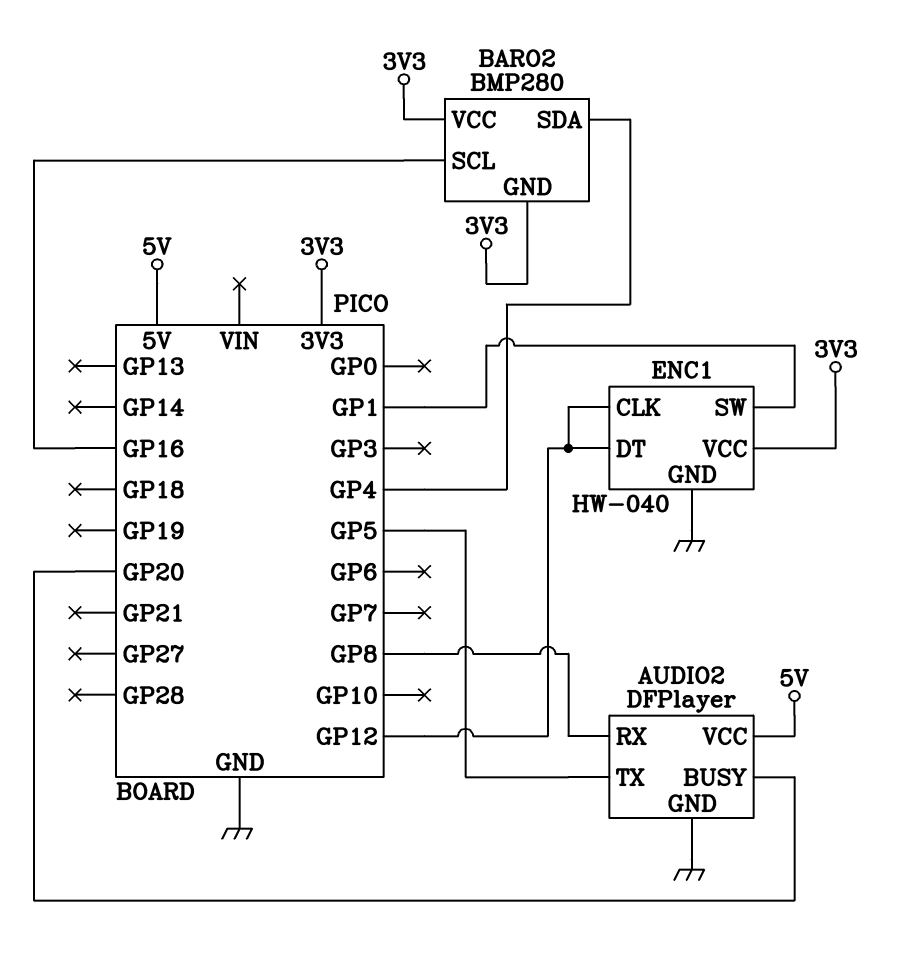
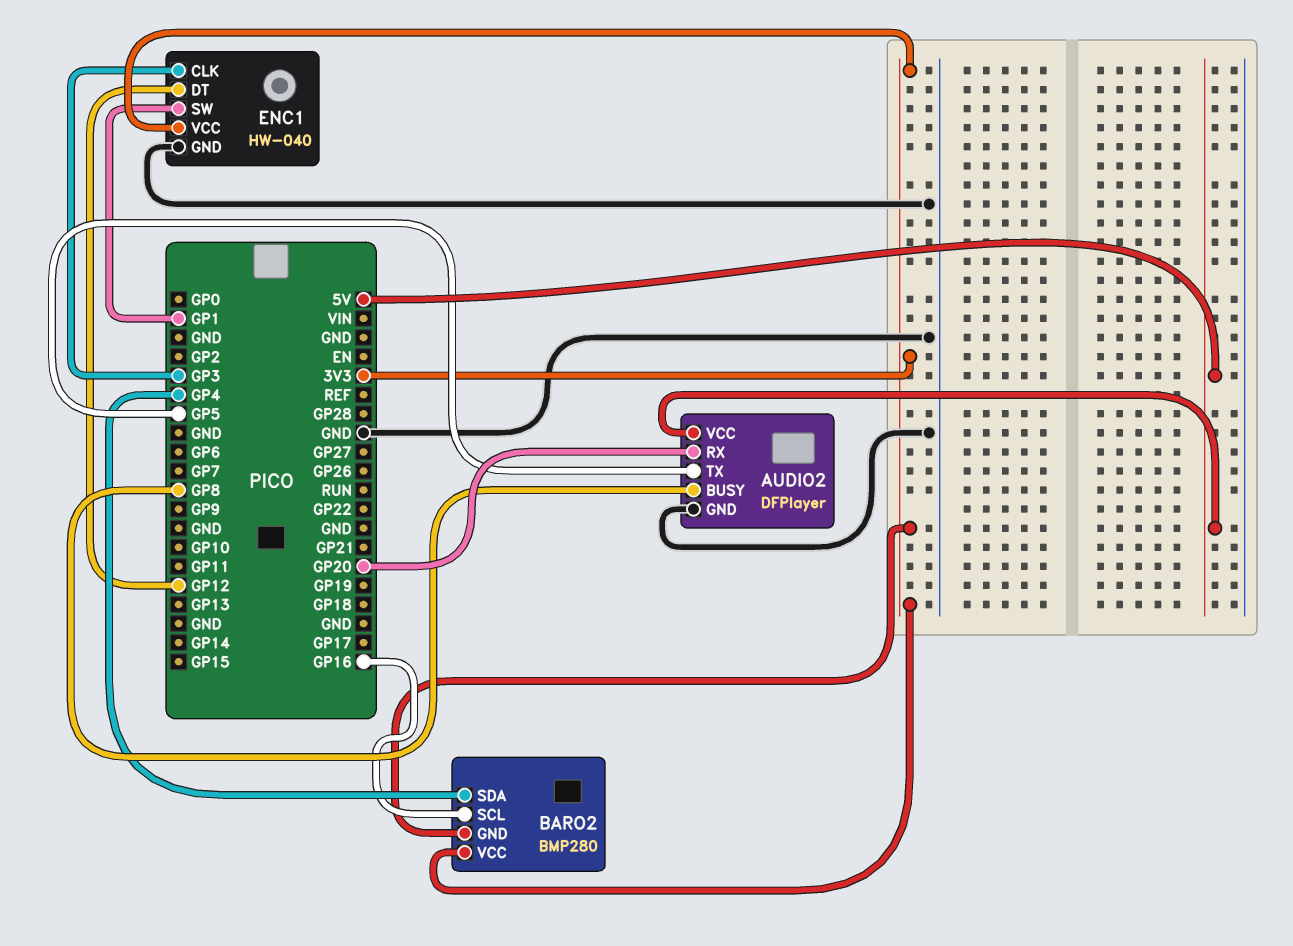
AUDIO2 pin BUSY: GP20 -> GP8
AUDIO2 pin RX: GP8 -> GP20
ENC1 pin CLK: GP12 -> GP3

